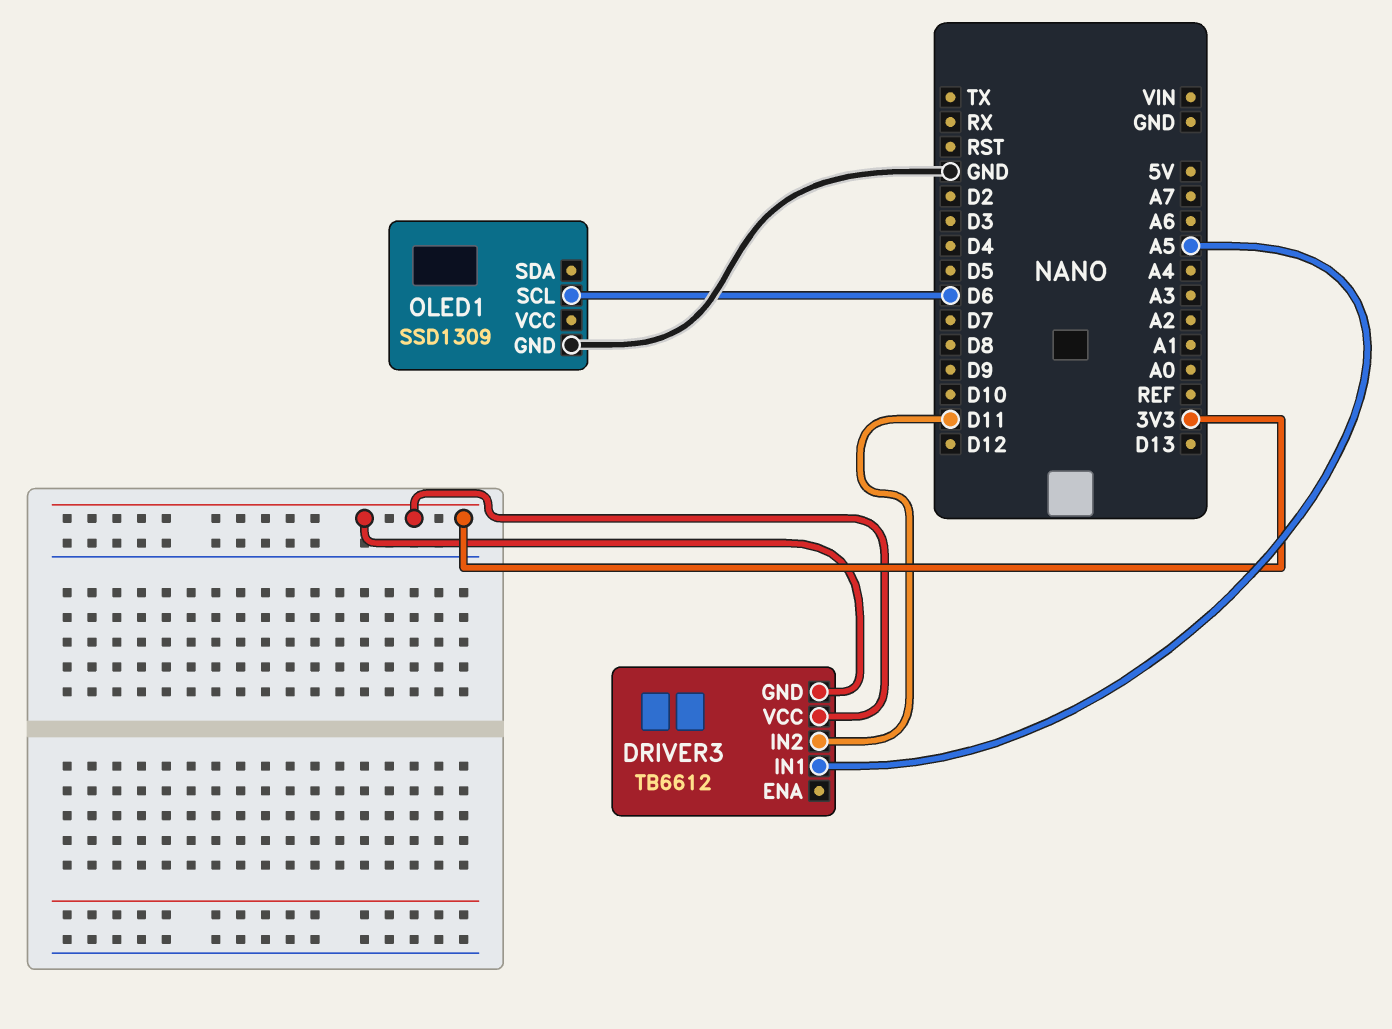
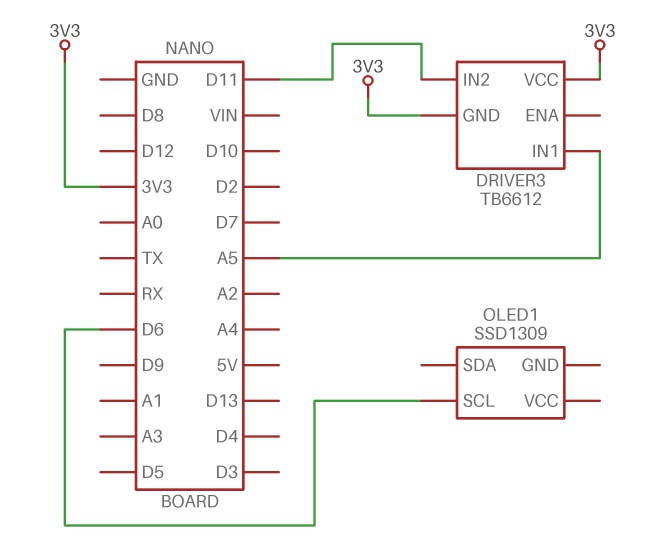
OLED1 pin GND: GND -> none

